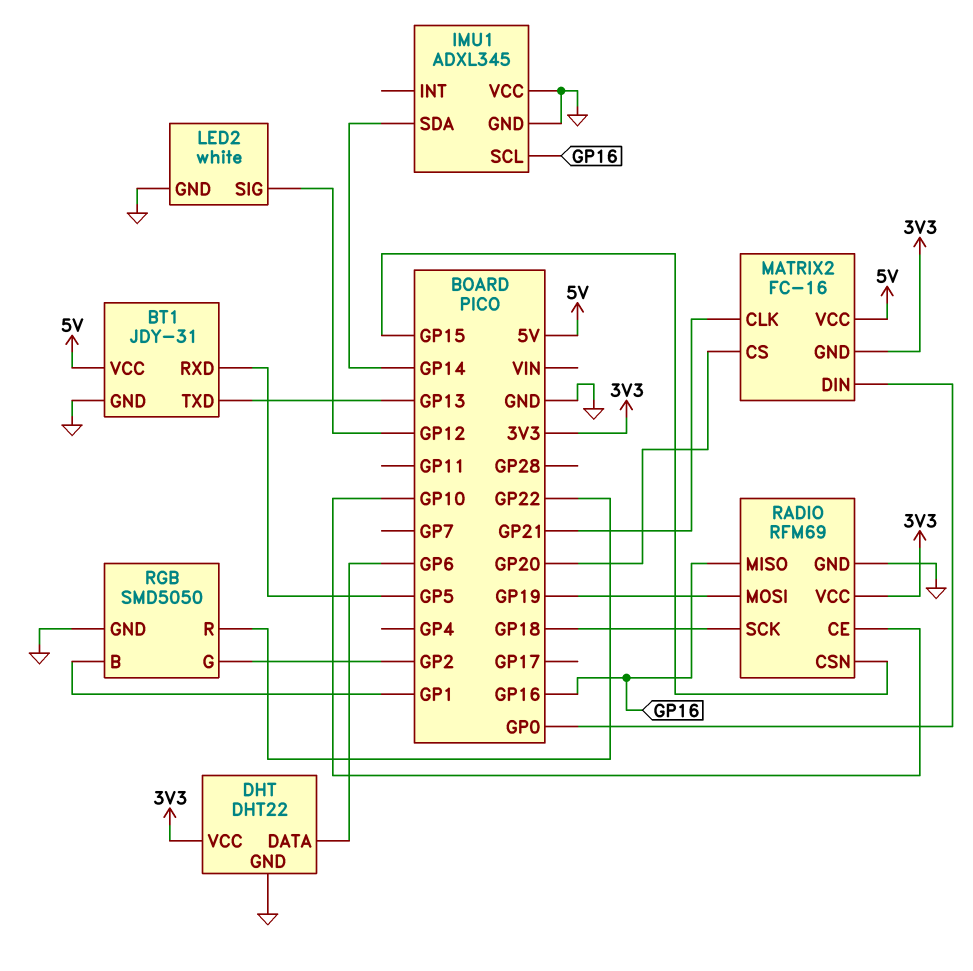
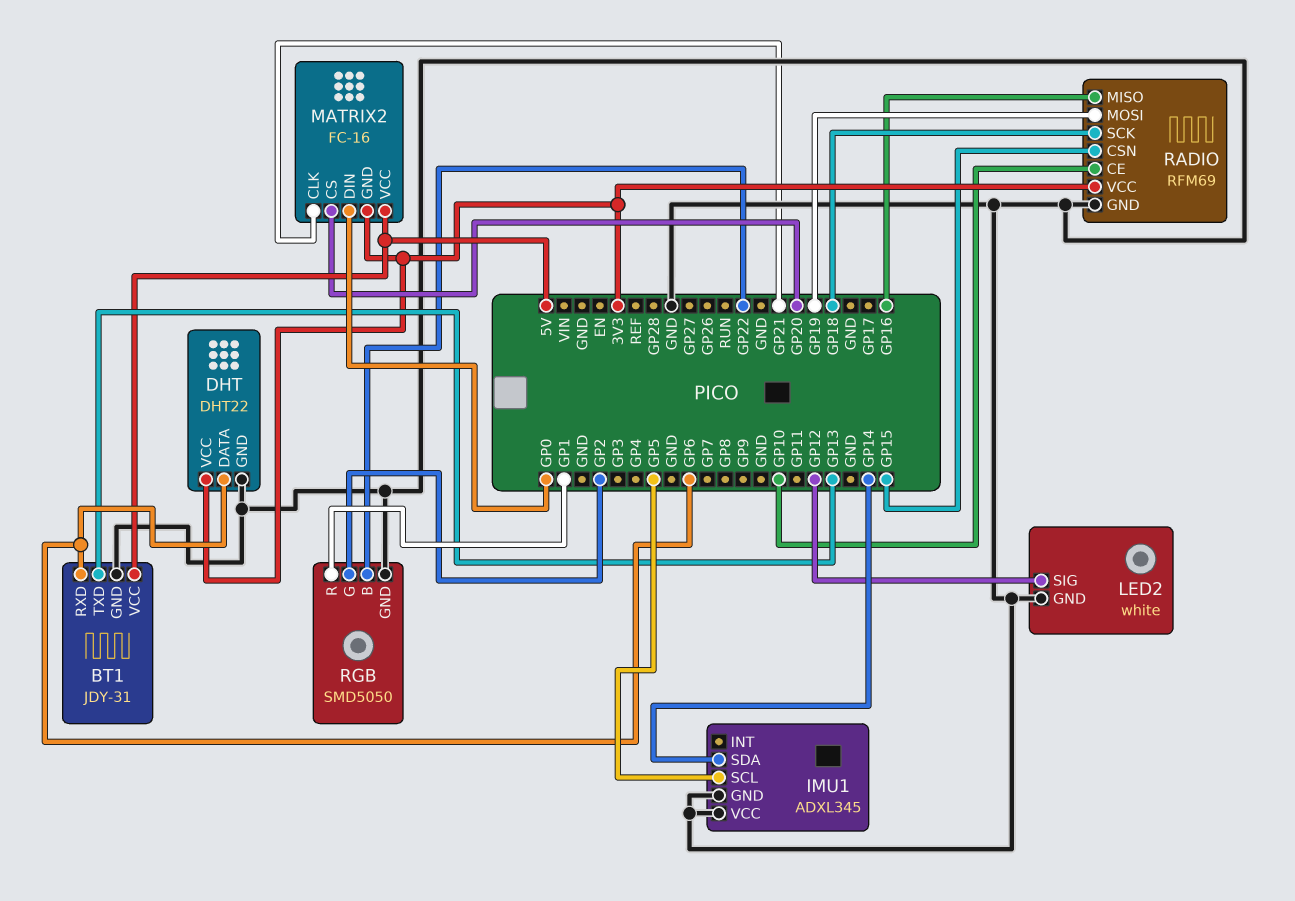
BT1 pin RXD: GP5 -> GP6
IMU1 pin SCL: GP16 -> GP5
RGB pin B: GP1 -> GP22
RGB pin R: GP22 -> GP1

